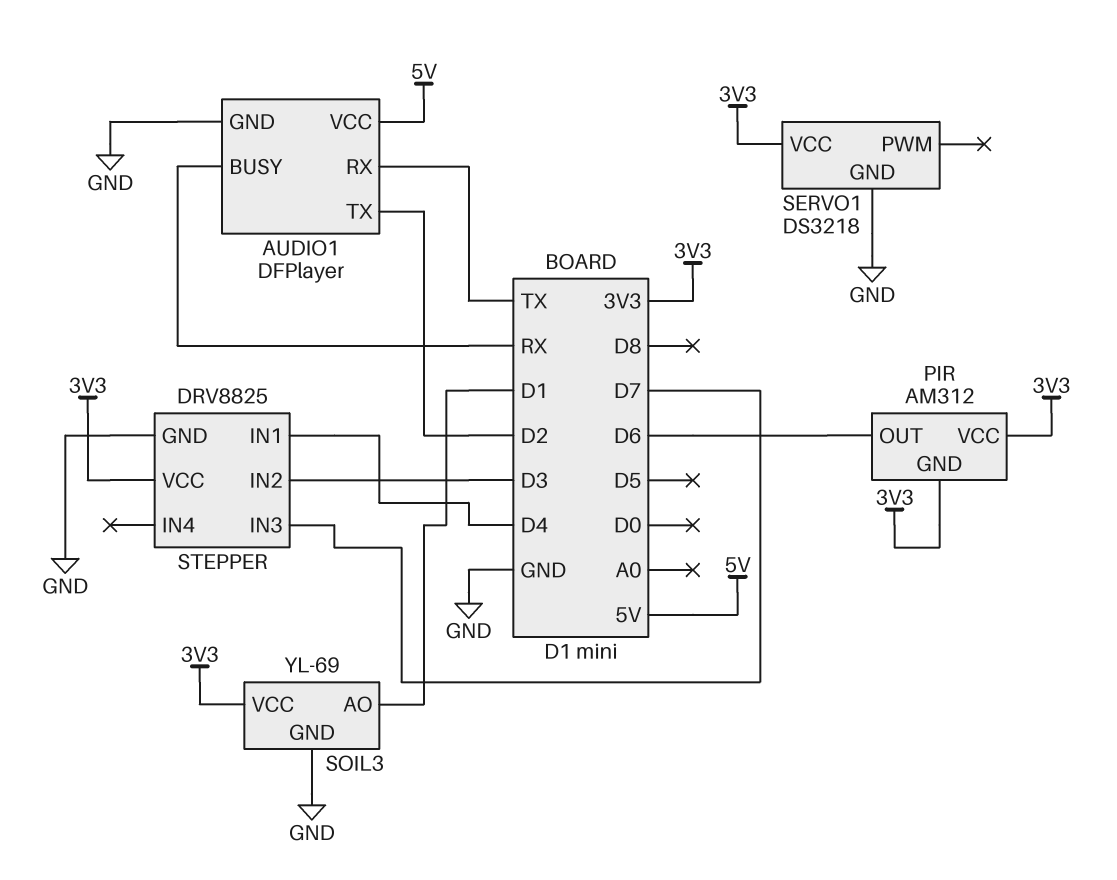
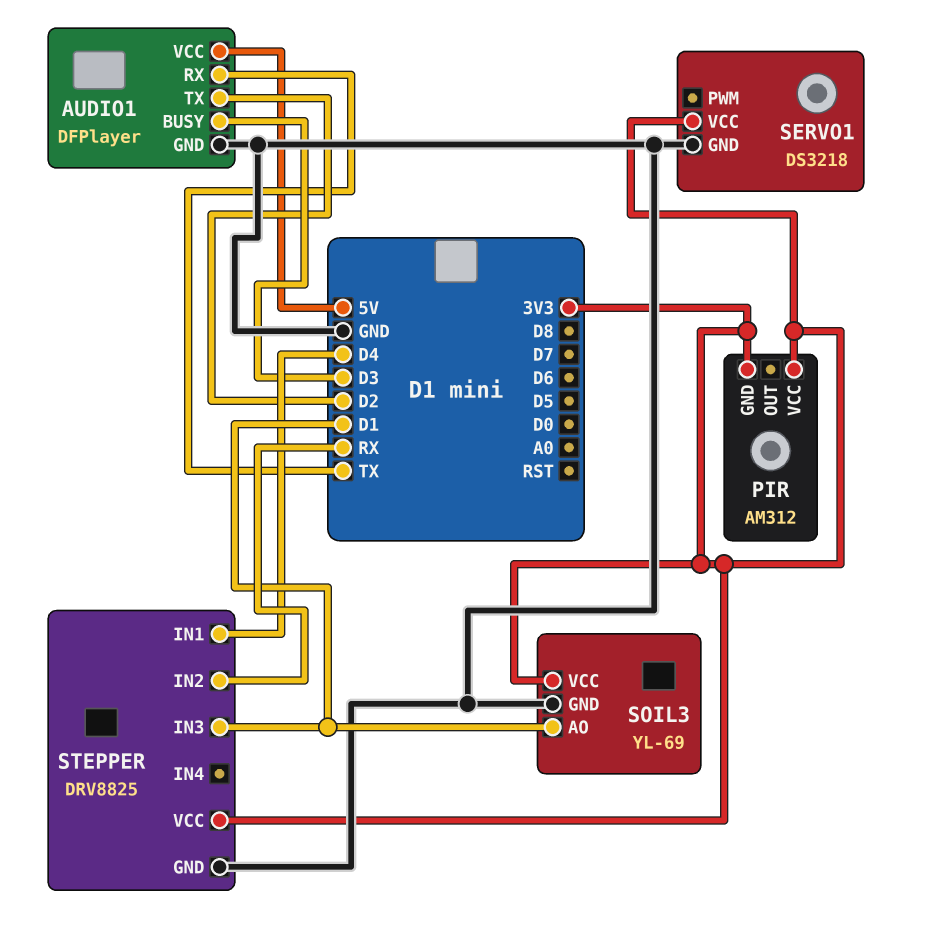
AUDIO1 pin BUSY: RX -> D3
PIR pin OUT: D6 -> none
STEPPER pin IN2: D3 -> RX
STEPPER pin IN3: D7 -> D1

